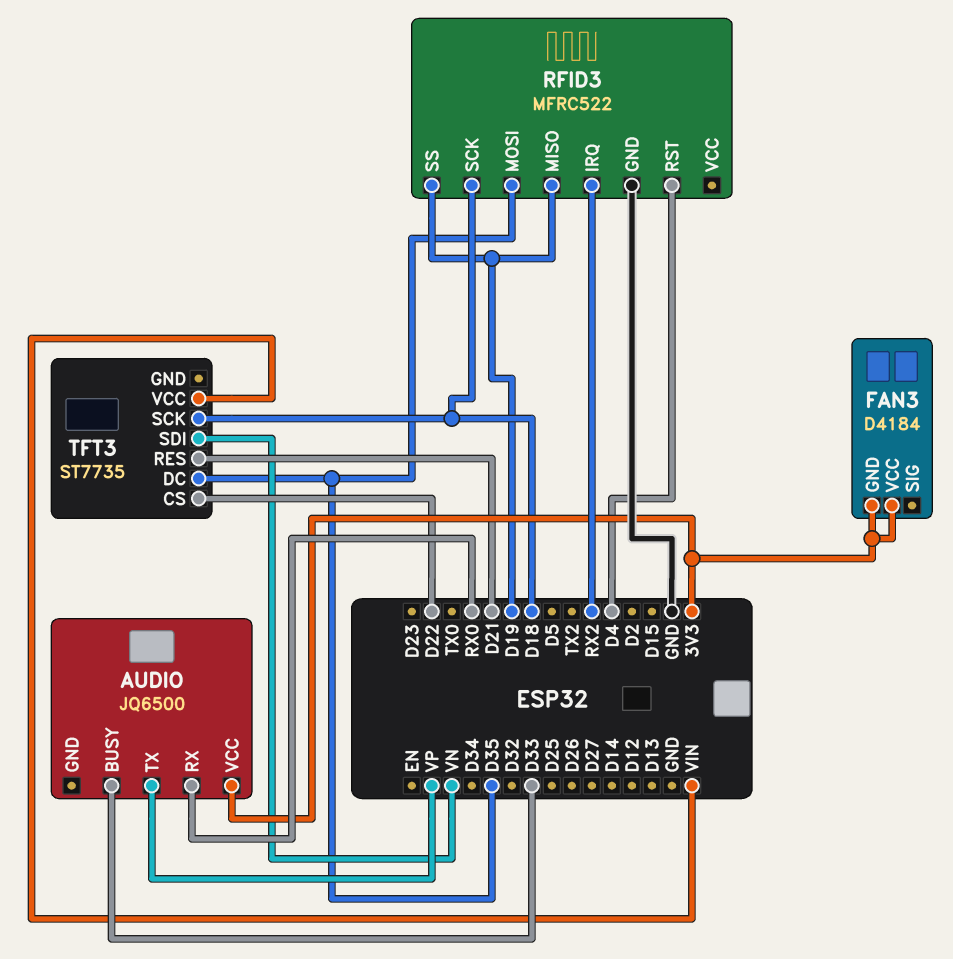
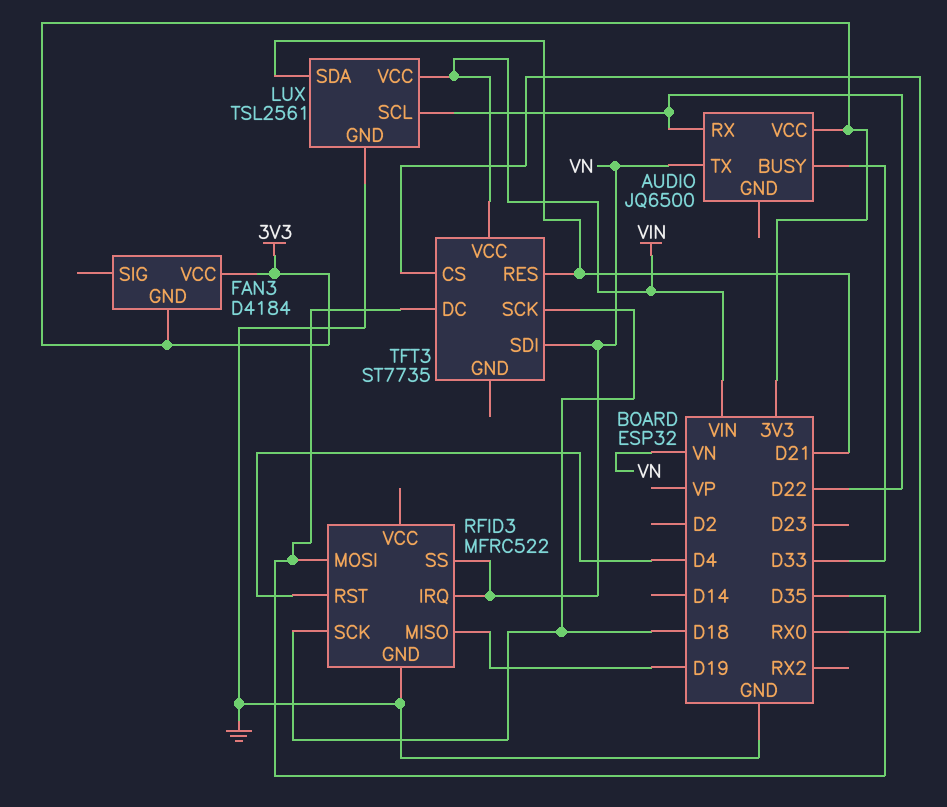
AUDIO pin RX: RX0 -> D22
AUDIO pin TX: VP -> VN
LUX: none -> TSL2561
LUX pin GND: none -> GND
LUX pin SCL: none -> D22
LUX pin SDA: none -> D21
LUX pin VCC: none -> VIN
RFID3 pin IRQ: RX2 -> VN
RFID3 pin SS: D19 -> VN
TFT3 pin CS: D22 -> RX0

